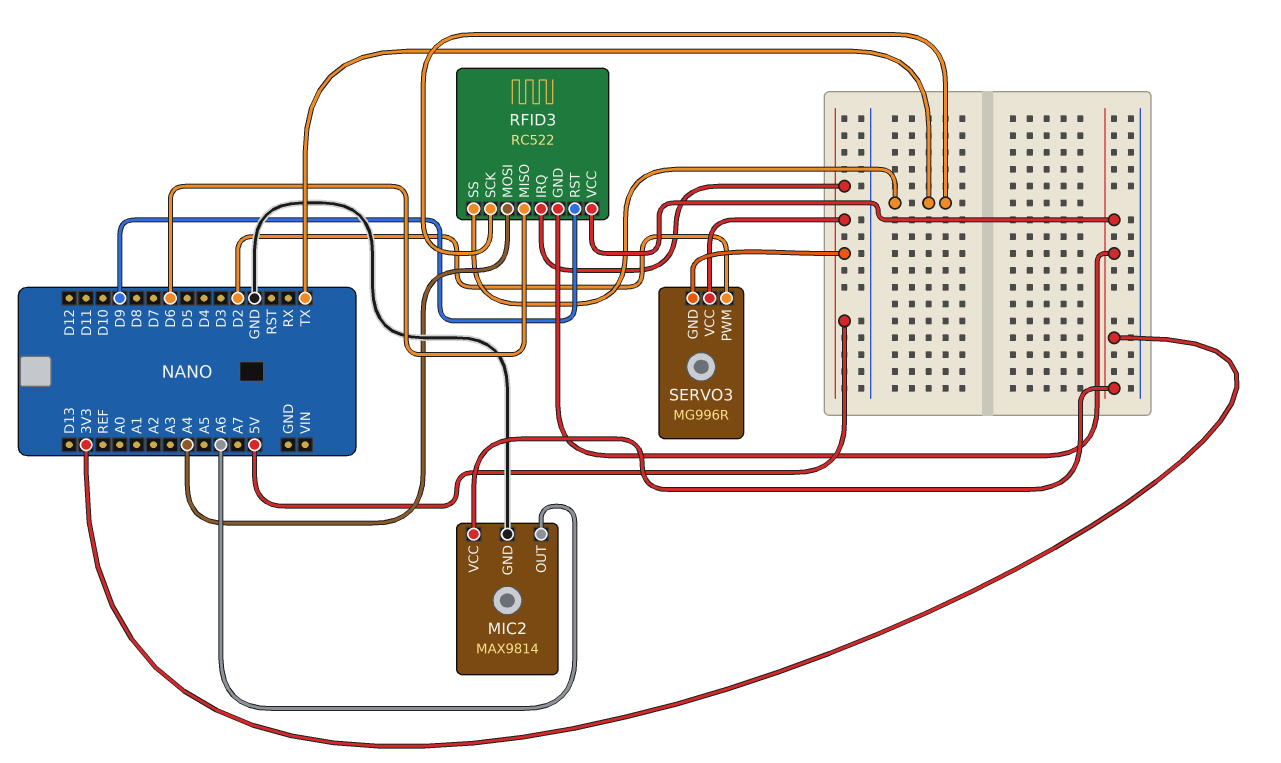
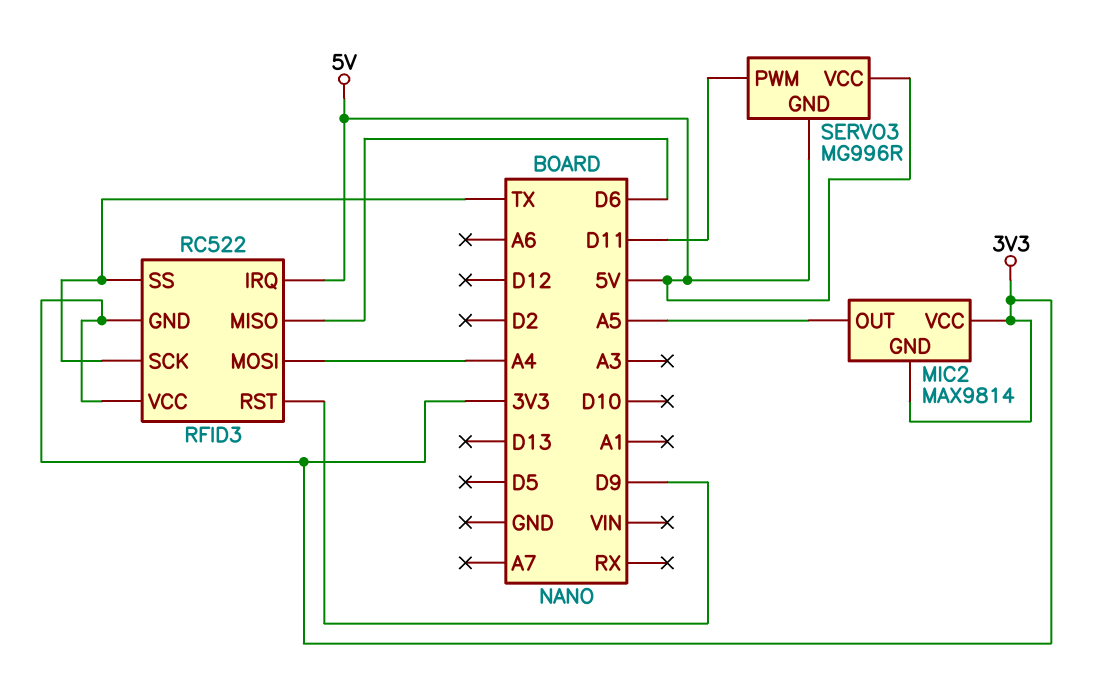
MIC2 pin GND: GND -> 3V3
MIC2 pin OUT: A6 -> A5
SERVO3 pin PWM: D2 -> D11

